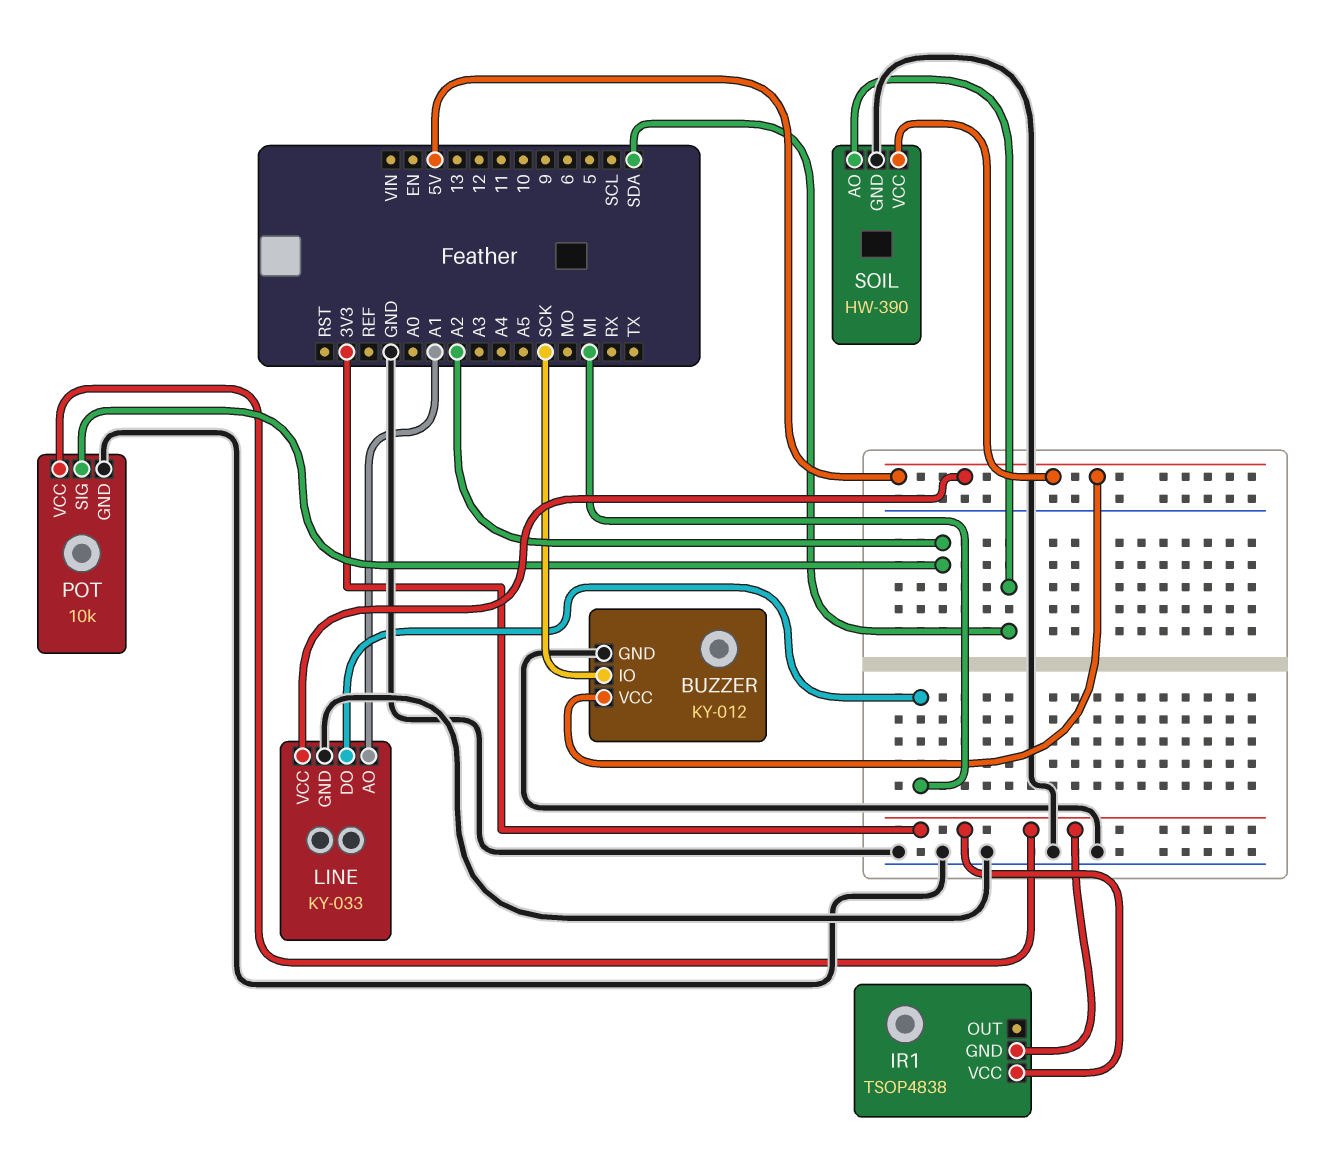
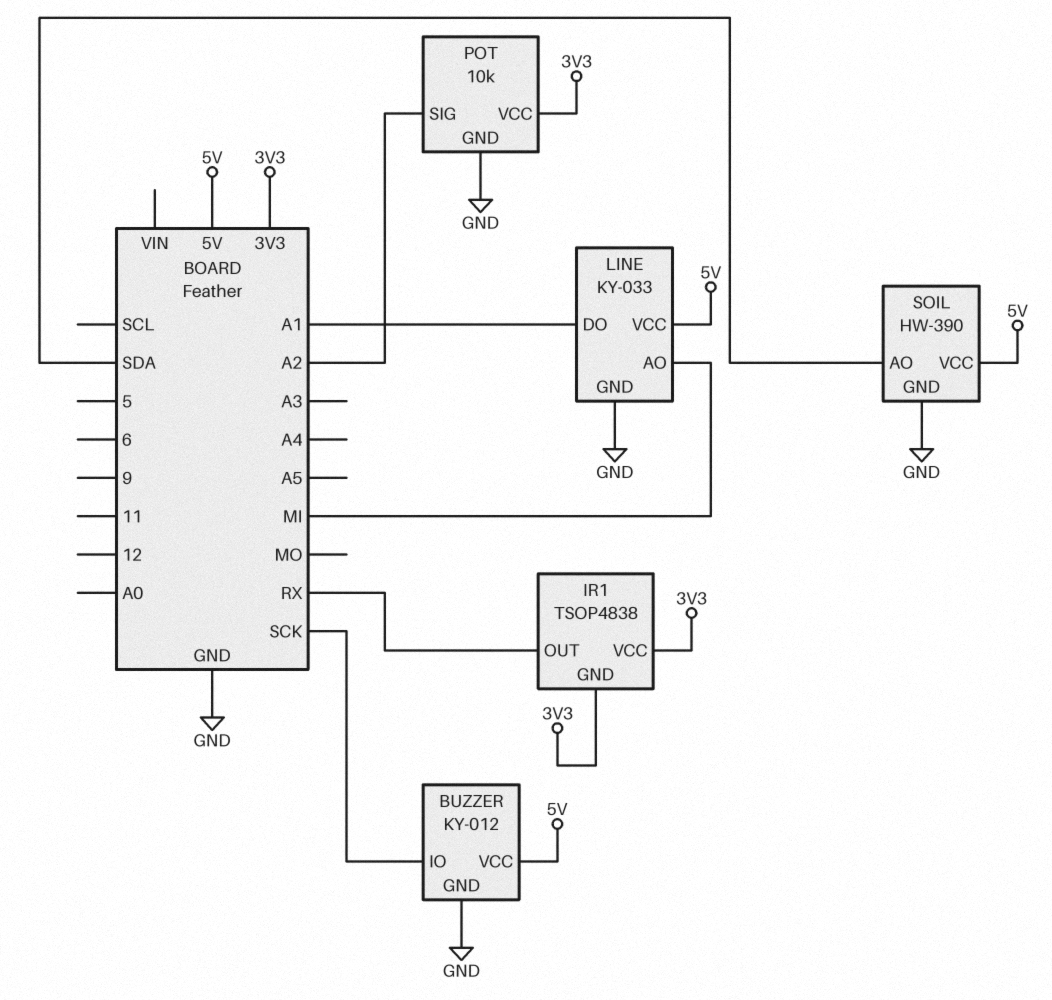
IR1 pin OUT: none -> RX
LINE pin AO: A1 -> MI
LINE pin DO: MI -> A1

